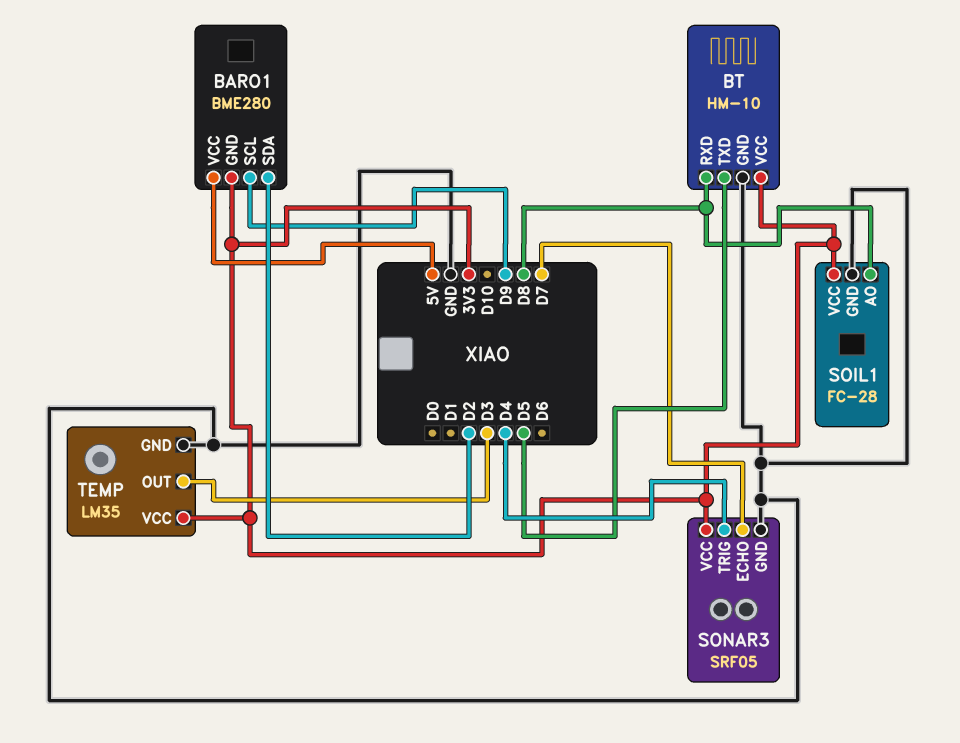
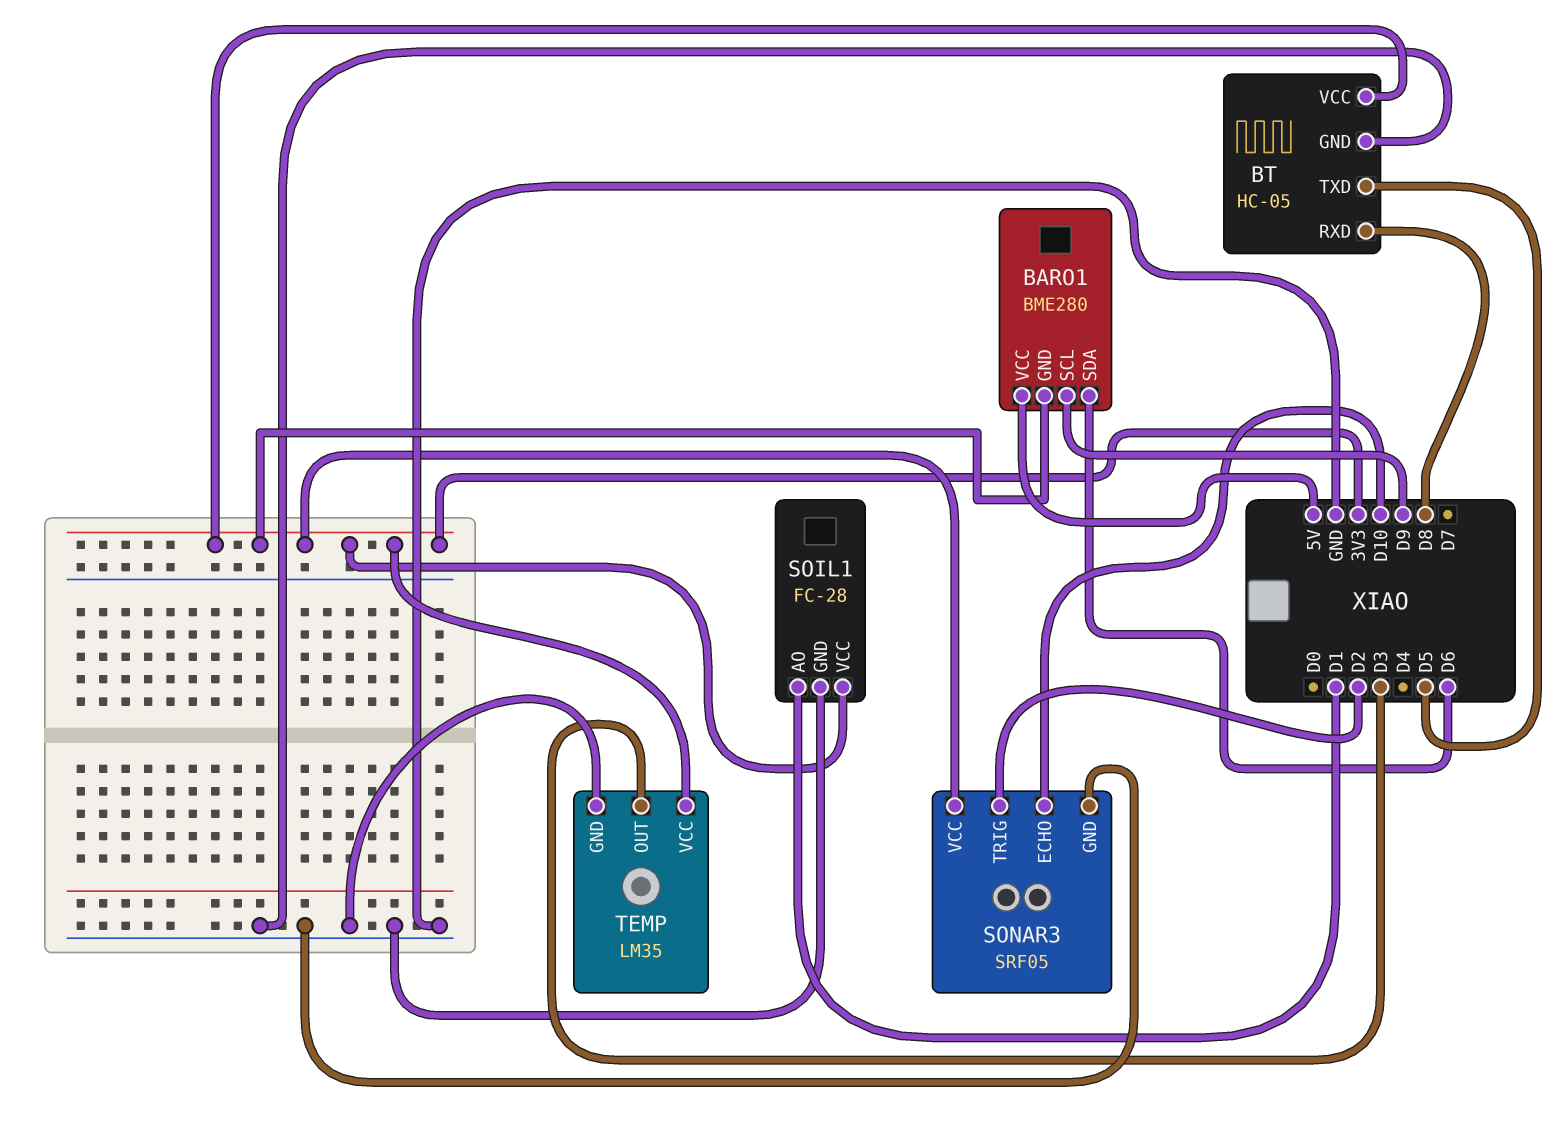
BARO1 pin SDA: D2 -> D6
BT: HM-10 -> HC-05
SOIL1 pin AO: D8 -> D1
SONAR3 pin ECHO: D7 -> D10
SONAR3 pin TRIG: D4 -> D2

